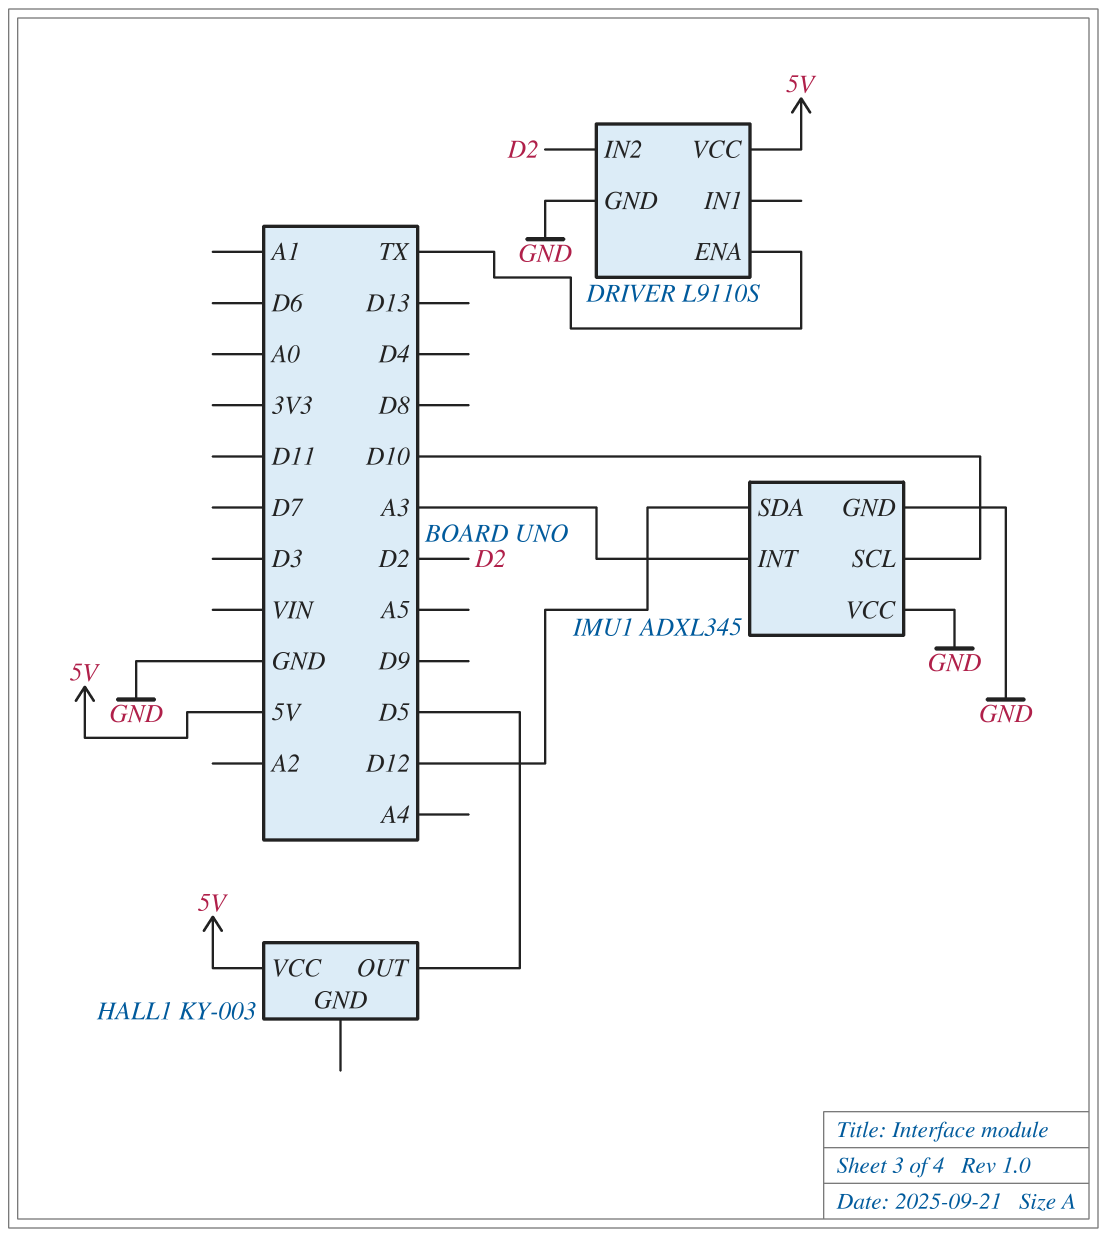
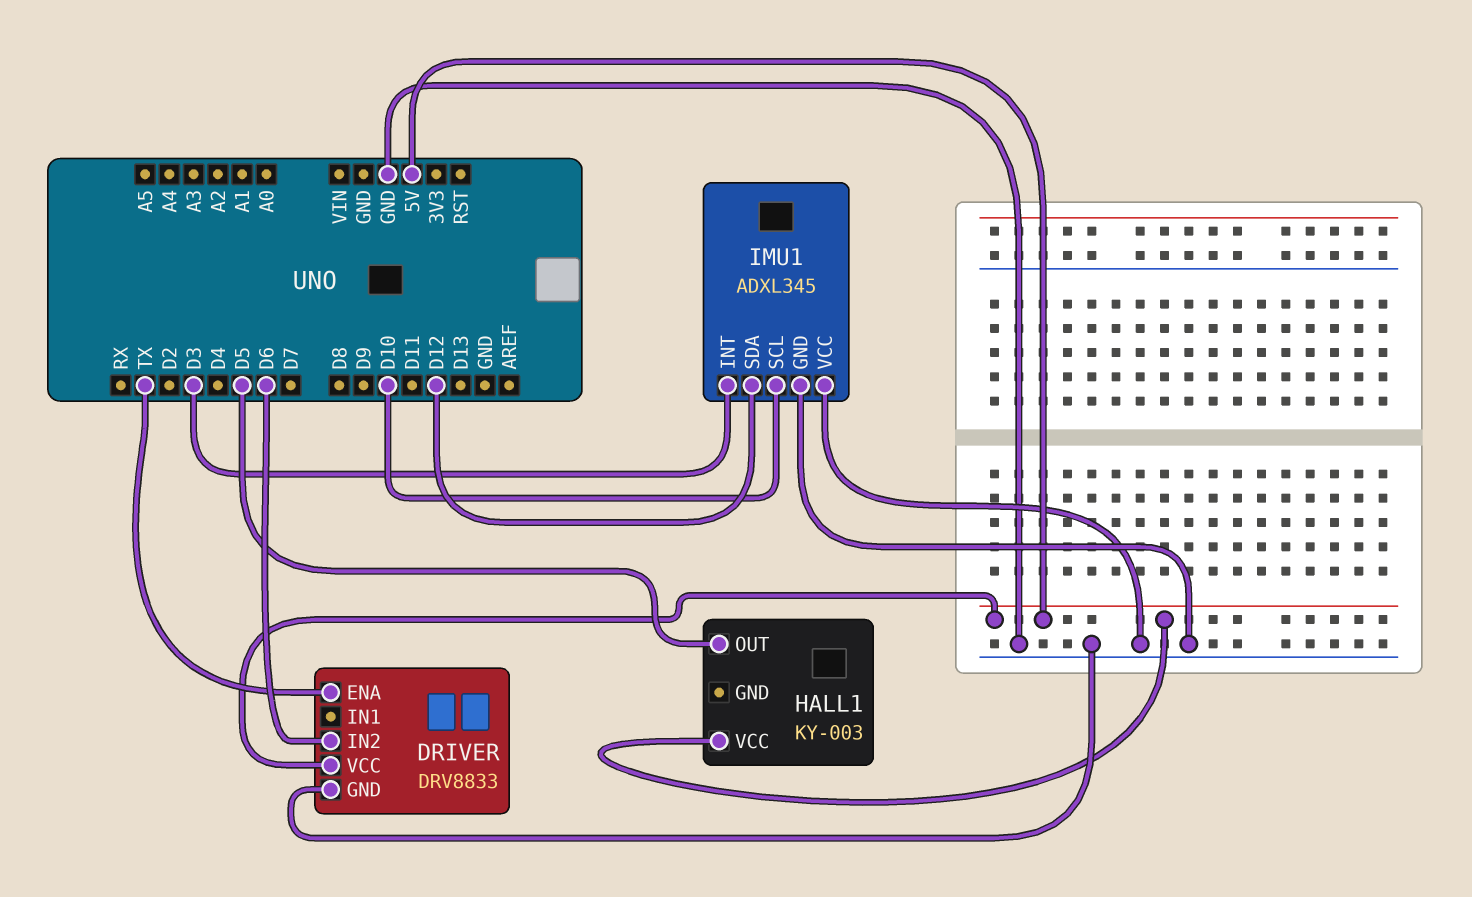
DRIVER: L9110S -> DRV8833
DRIVER pin IN2: D2 -> D6
IMU1 pin INT: A3 -> D3

